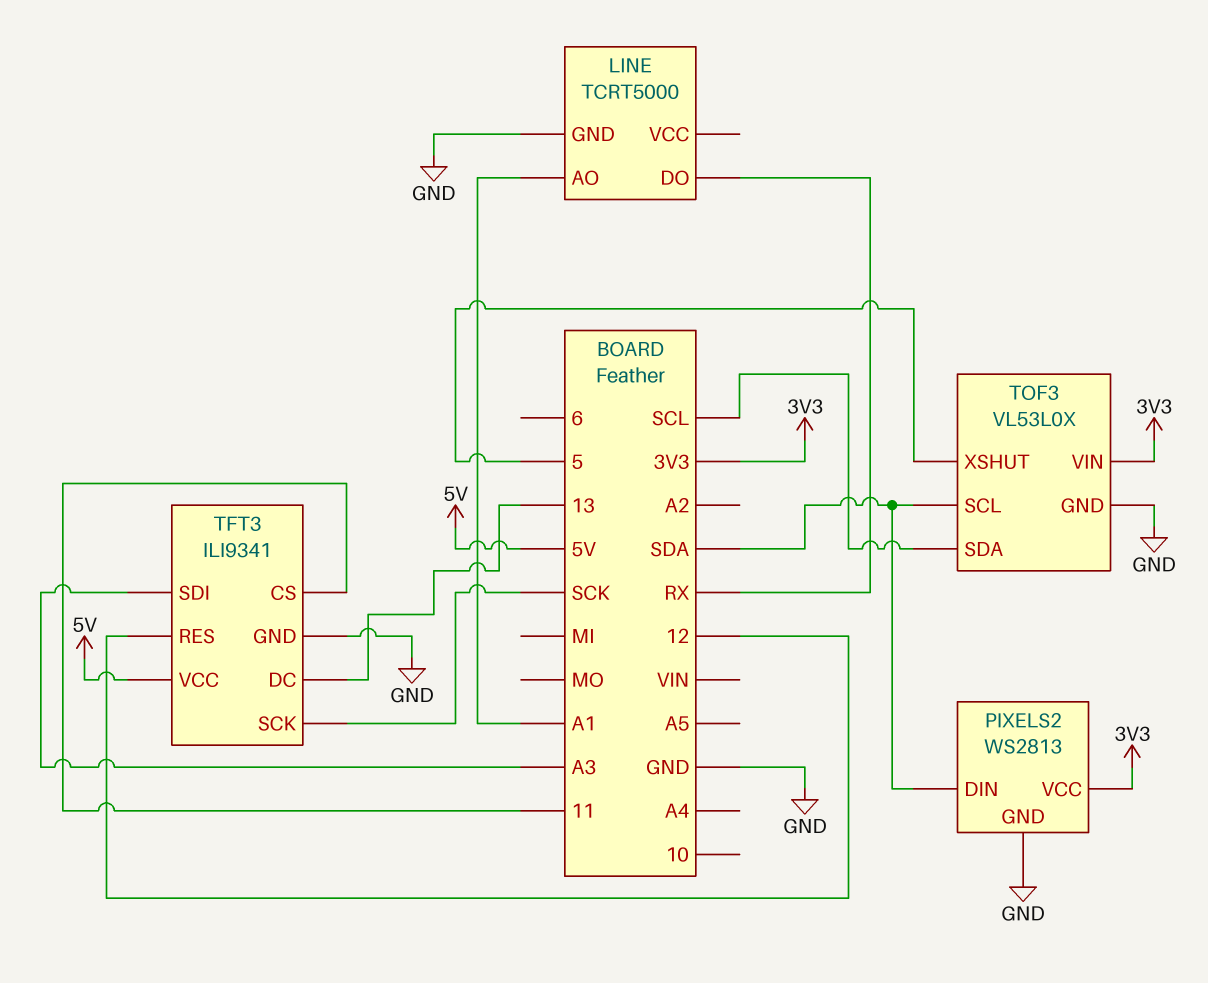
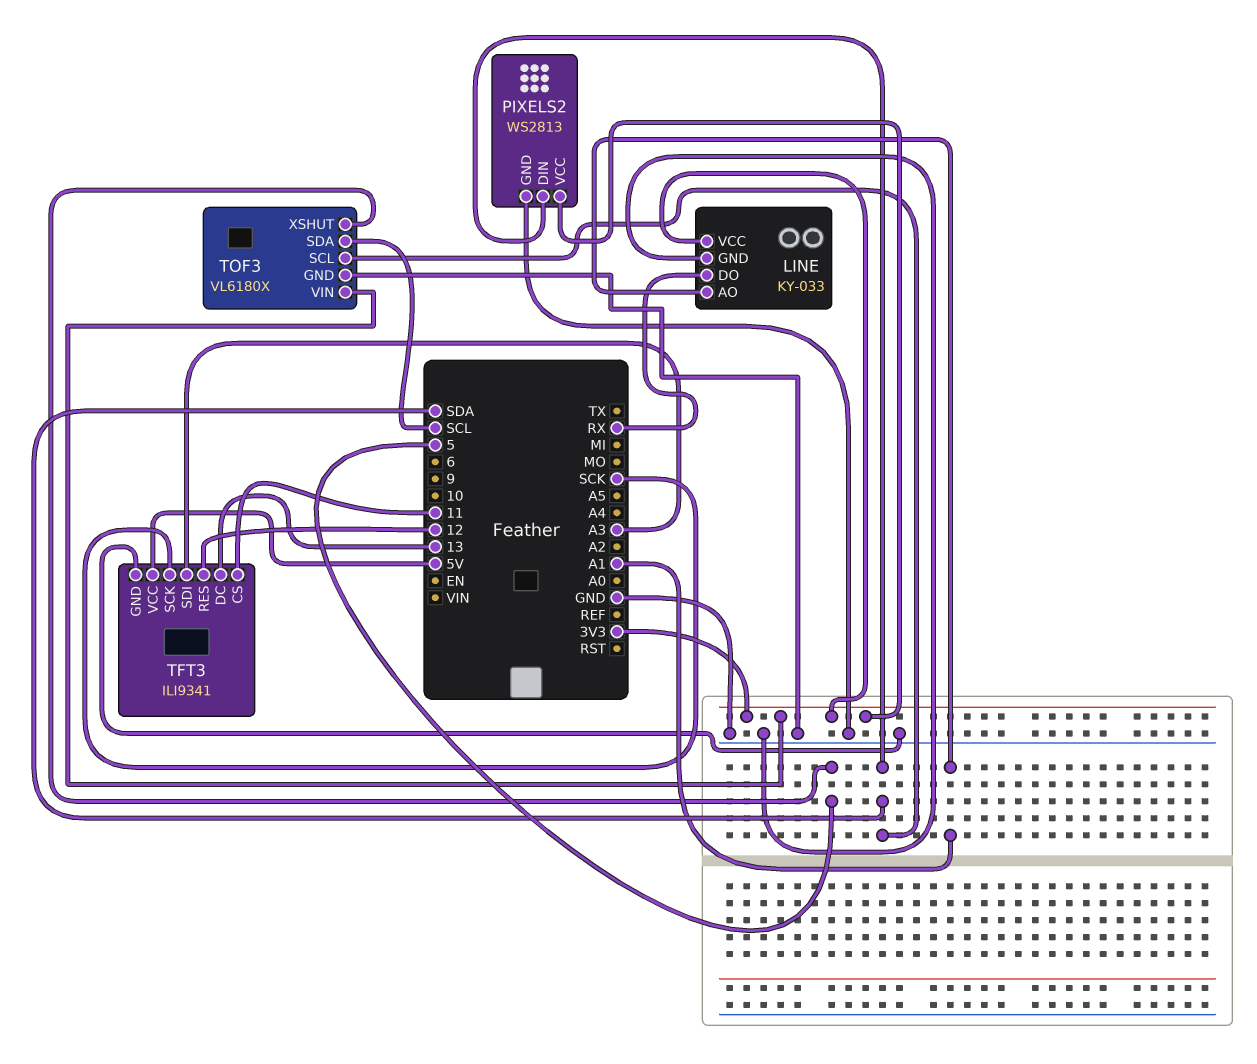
LINE: TCRT5000 -> KY-033
LINE pin VCC: none -> 3V3
TOF3: VL53L0X -> VL6180X

